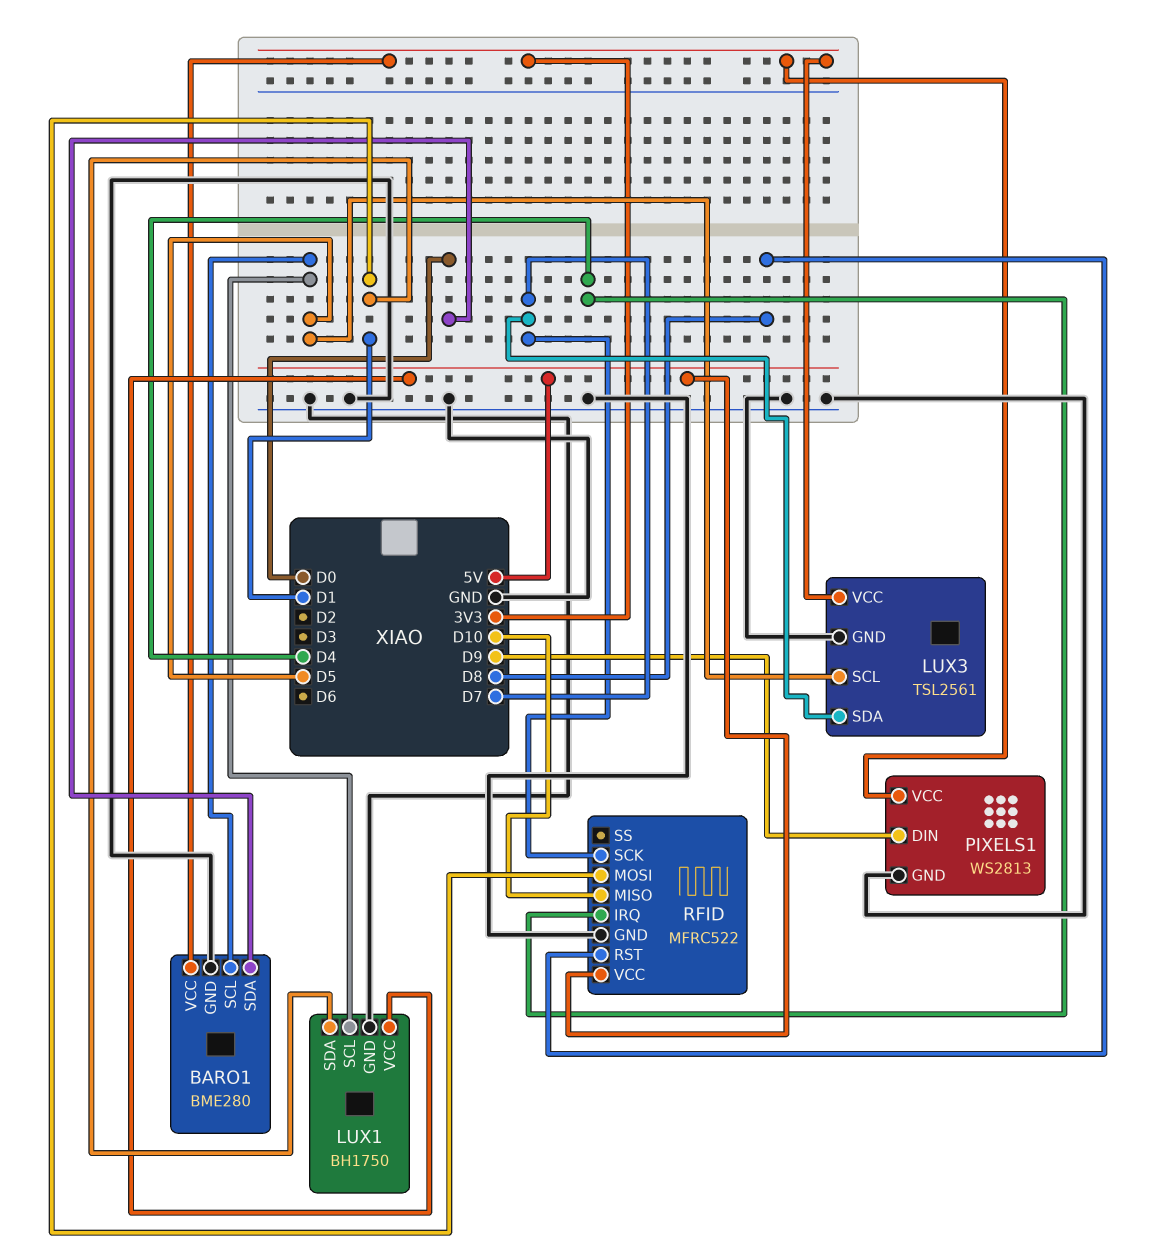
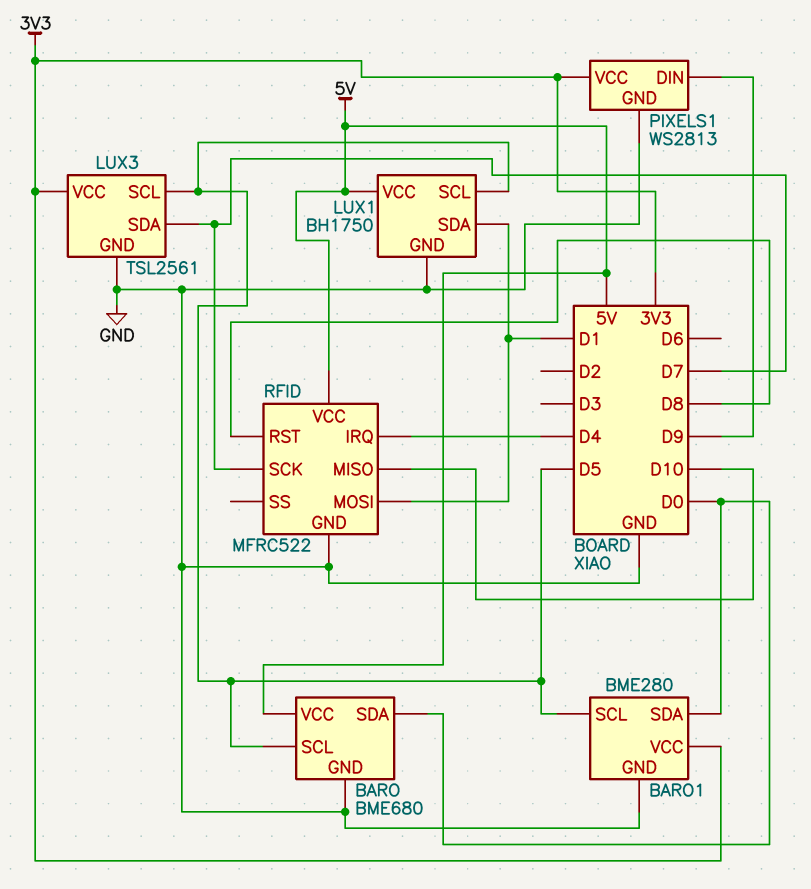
BARO: none -> BME680
BARO pin GND: none -> GND
BARO pin SCL: none -> D5
BARO pin SDA: none -> D0
BARO pin VCC: none -> 5V

